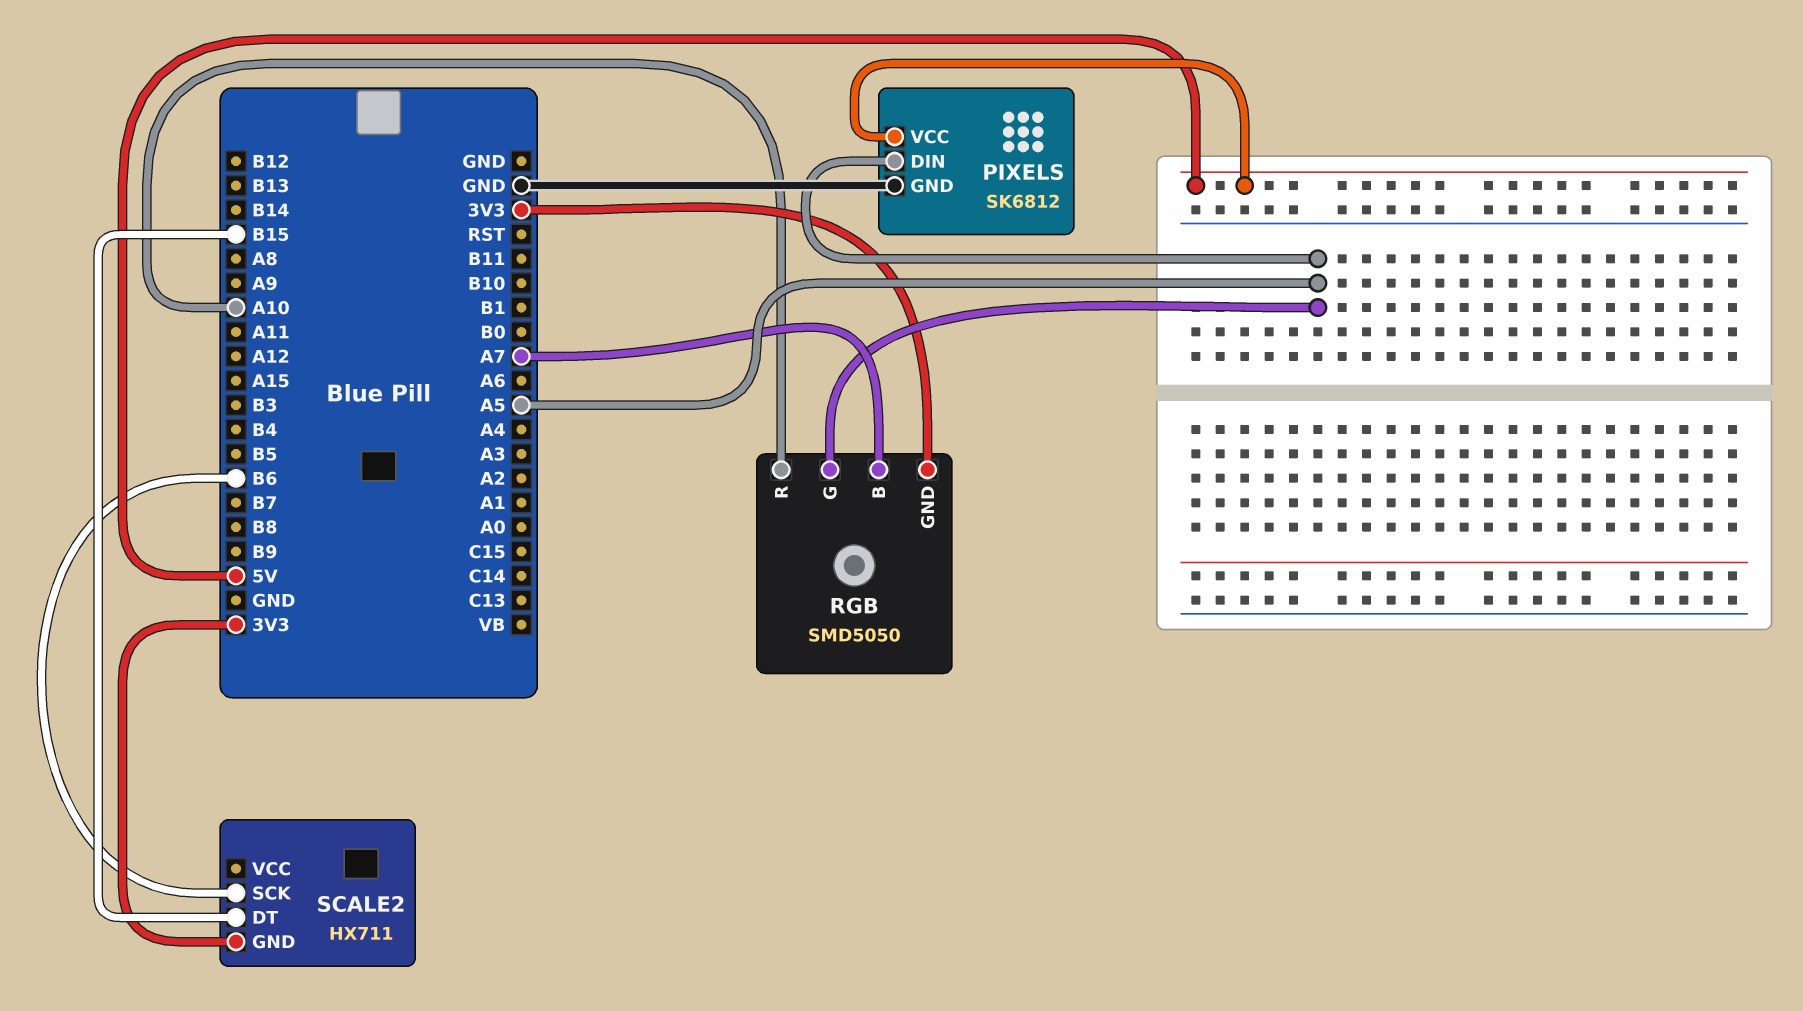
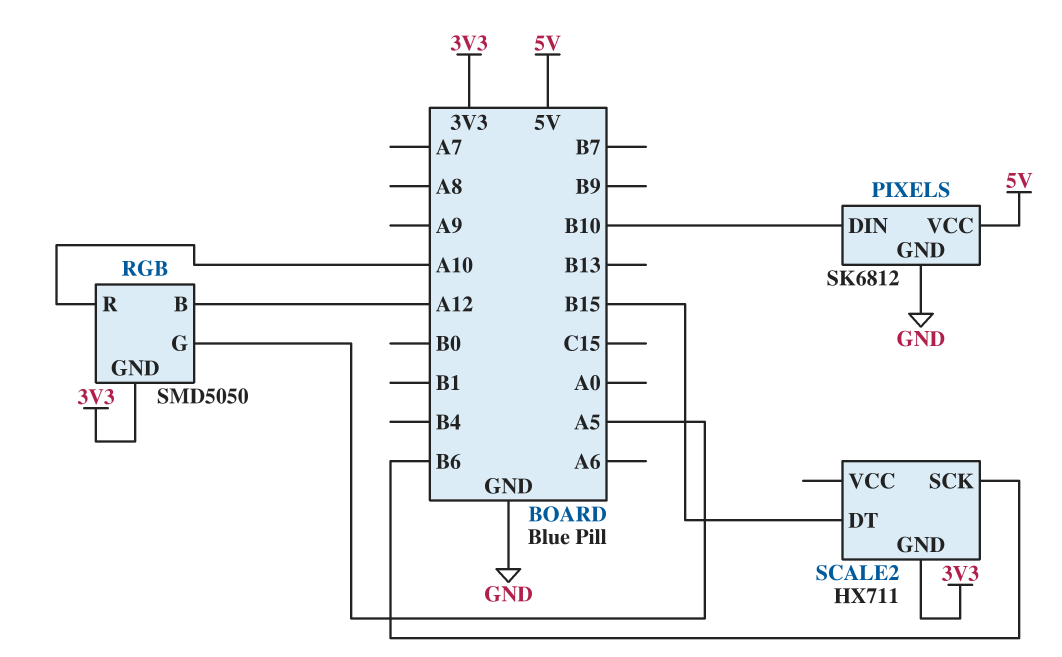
PIXELS pin DIN: A5 -> B10
RGB pin B: A7 -> A12

